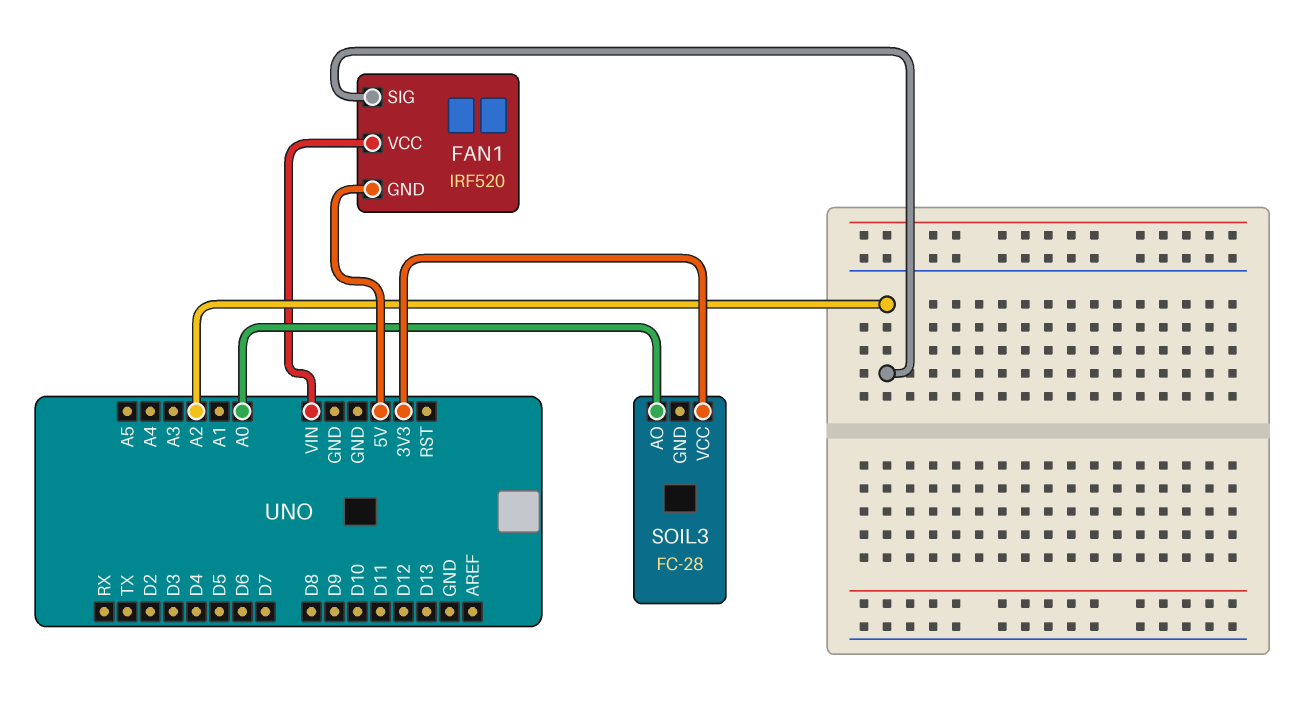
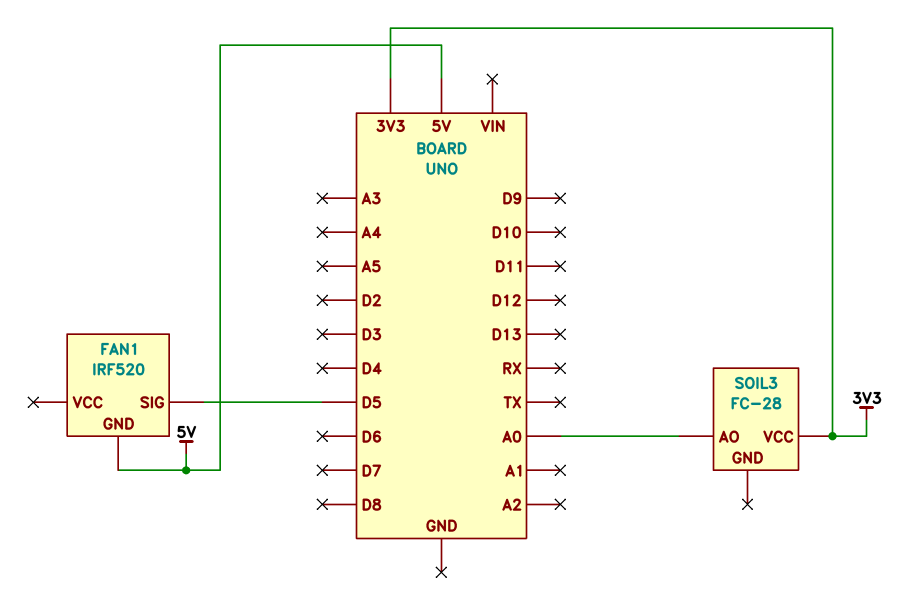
FAN1 pin SIG: A2 -> D5
FAN1 pin VCC: VIN -> none

